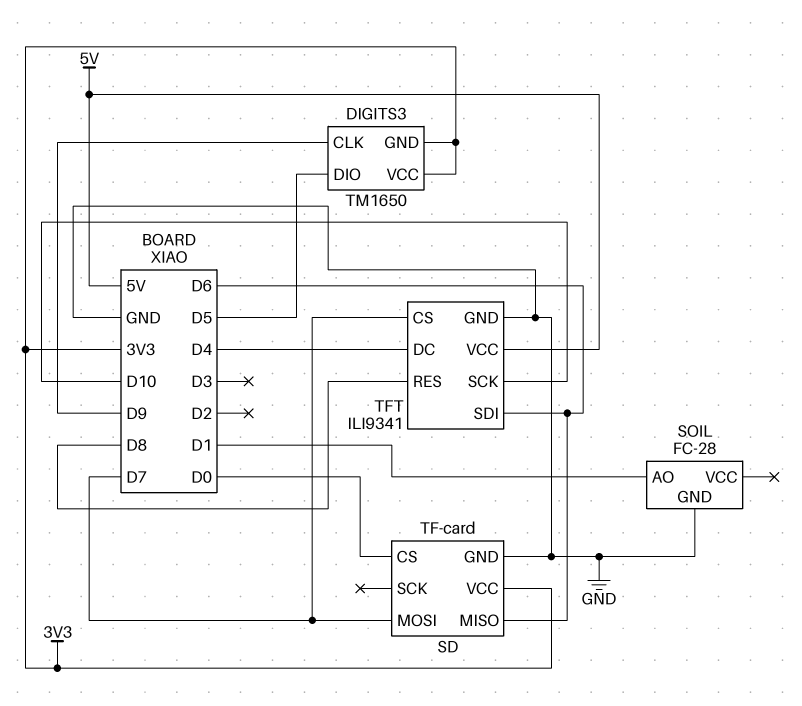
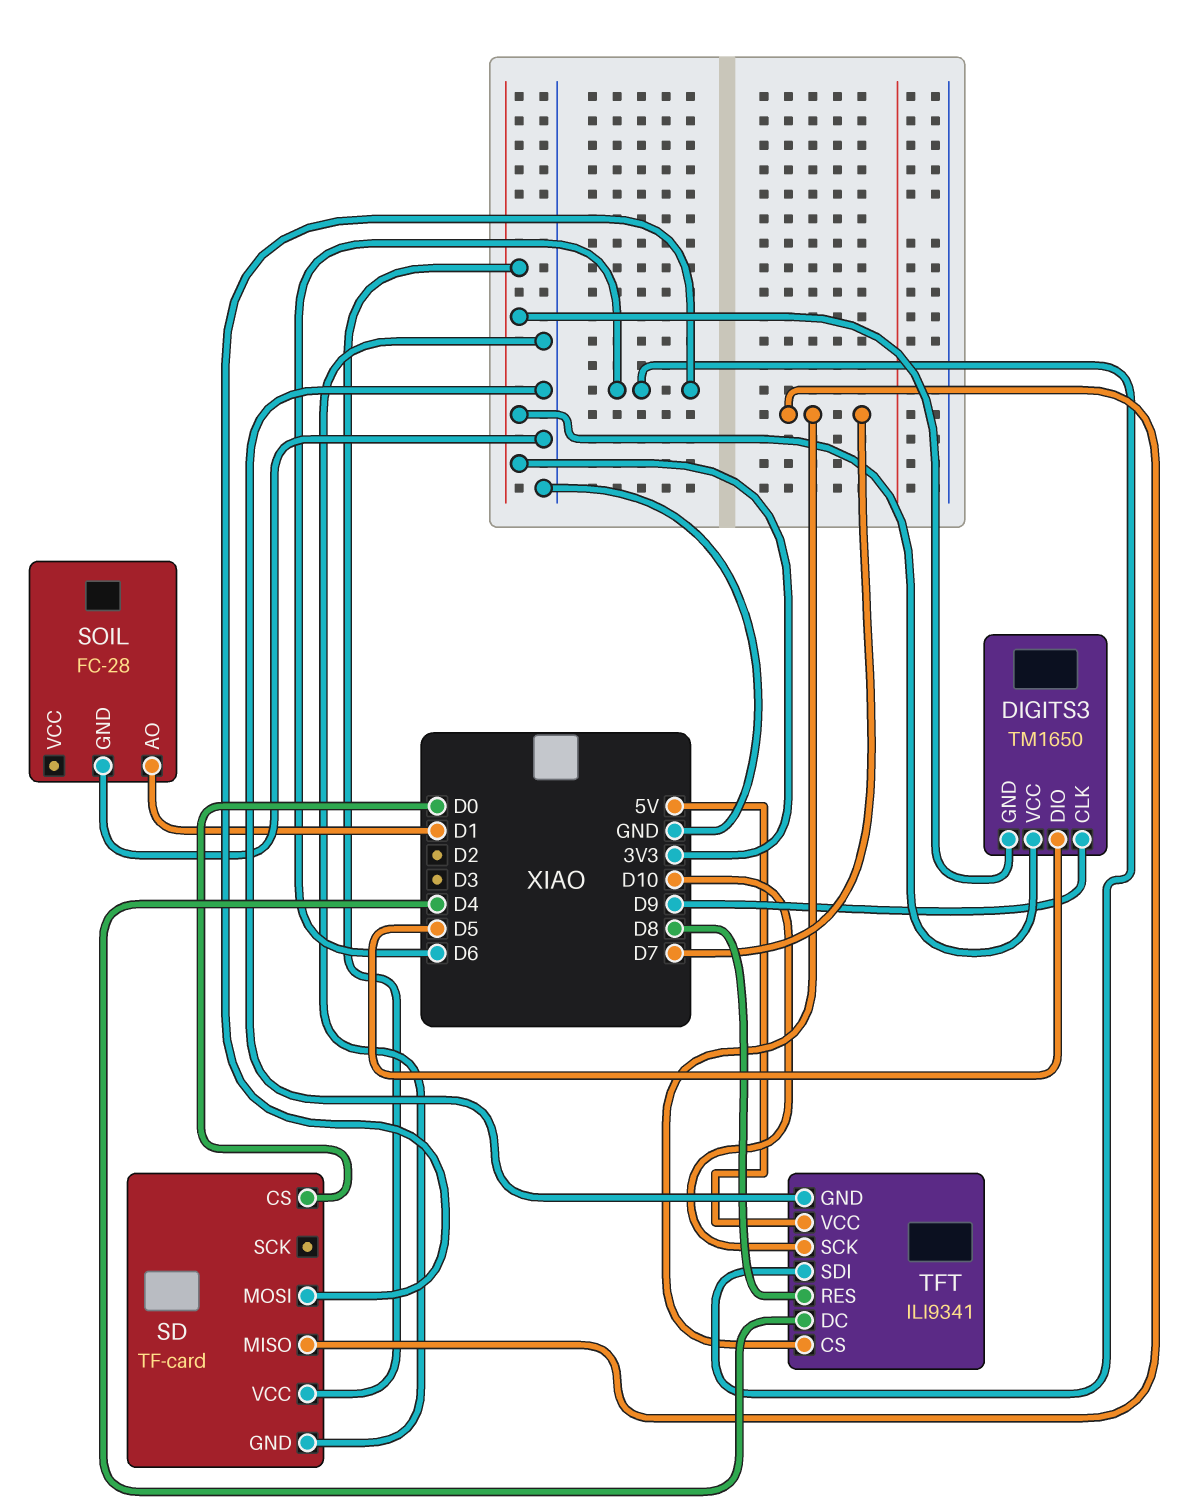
SD pin MISO: D6 -> D7
SD pin MOSI: D7 -> D6

